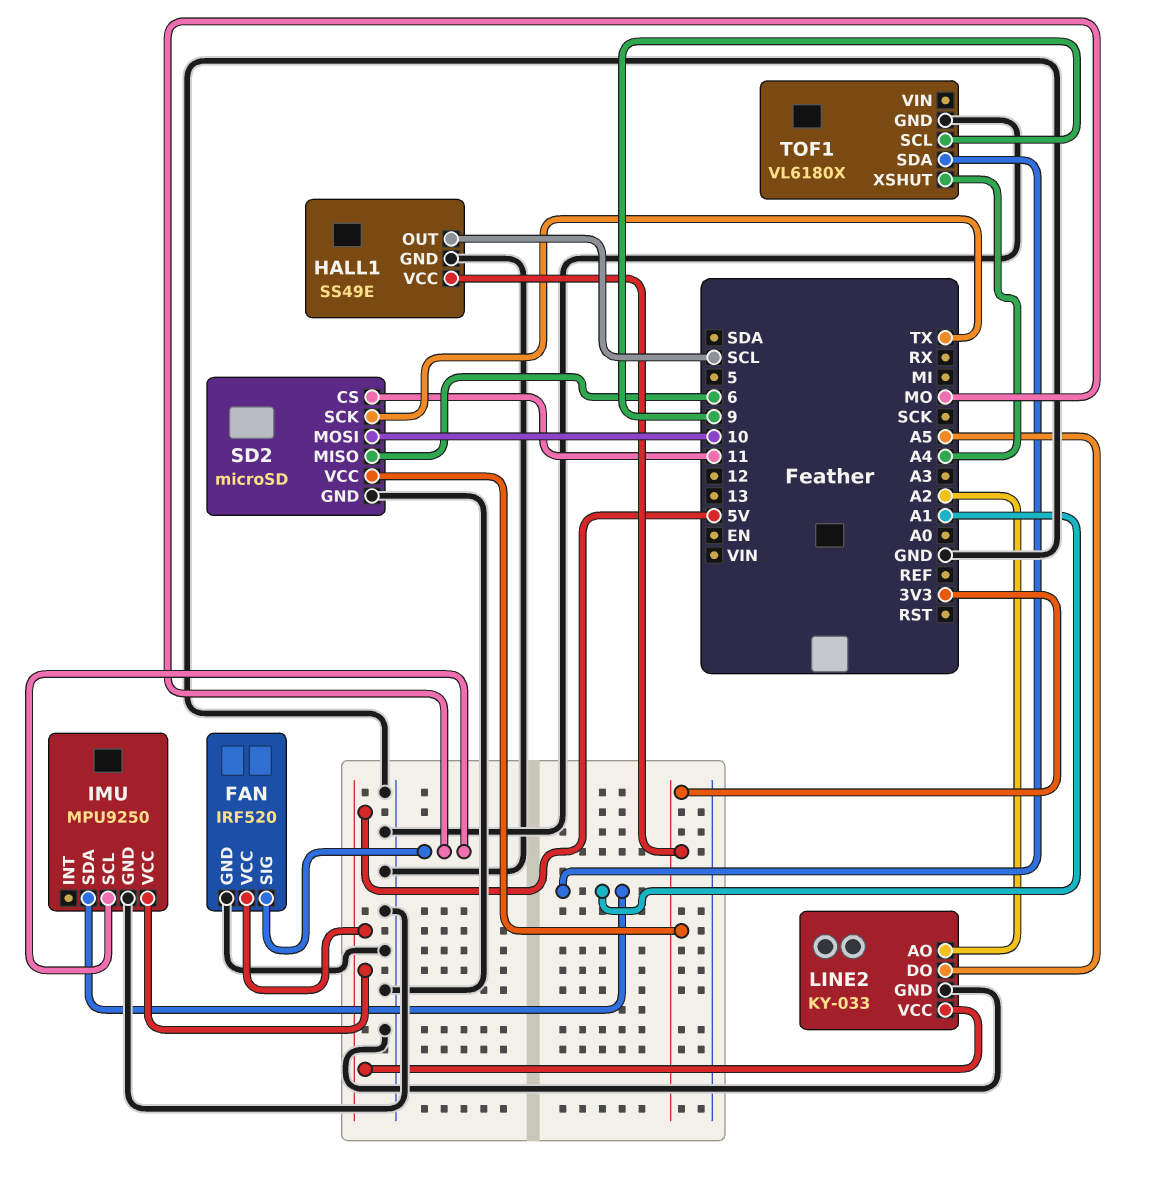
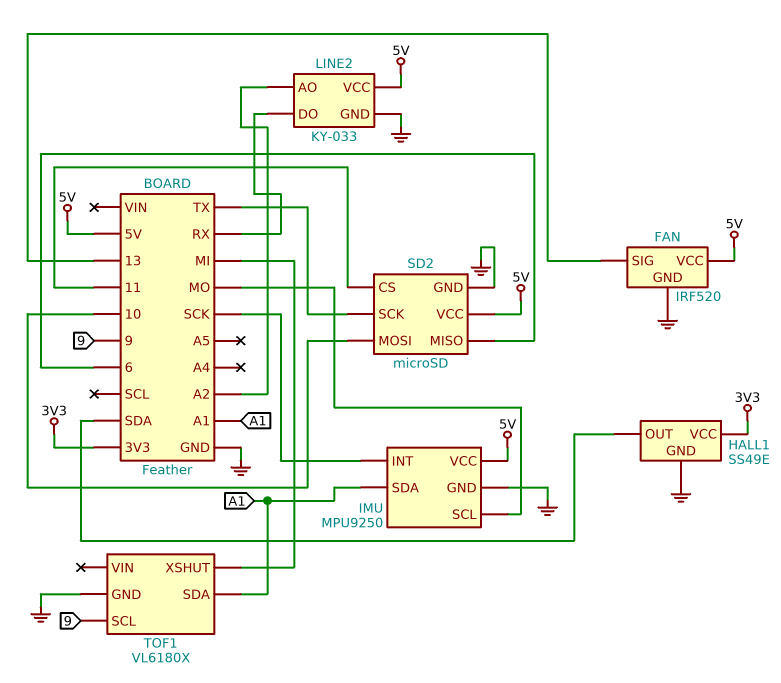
FAN pin SIG: MO -> 13
HALL1 pin OUT: SCL -> SDA
IMU pin INT: none -> SCK
LINE2 pin DO: A5 -> RX
SD2 pin VCC: 3V3 -> 5V
TOF1 pin XSHUT: A4 -> MI

